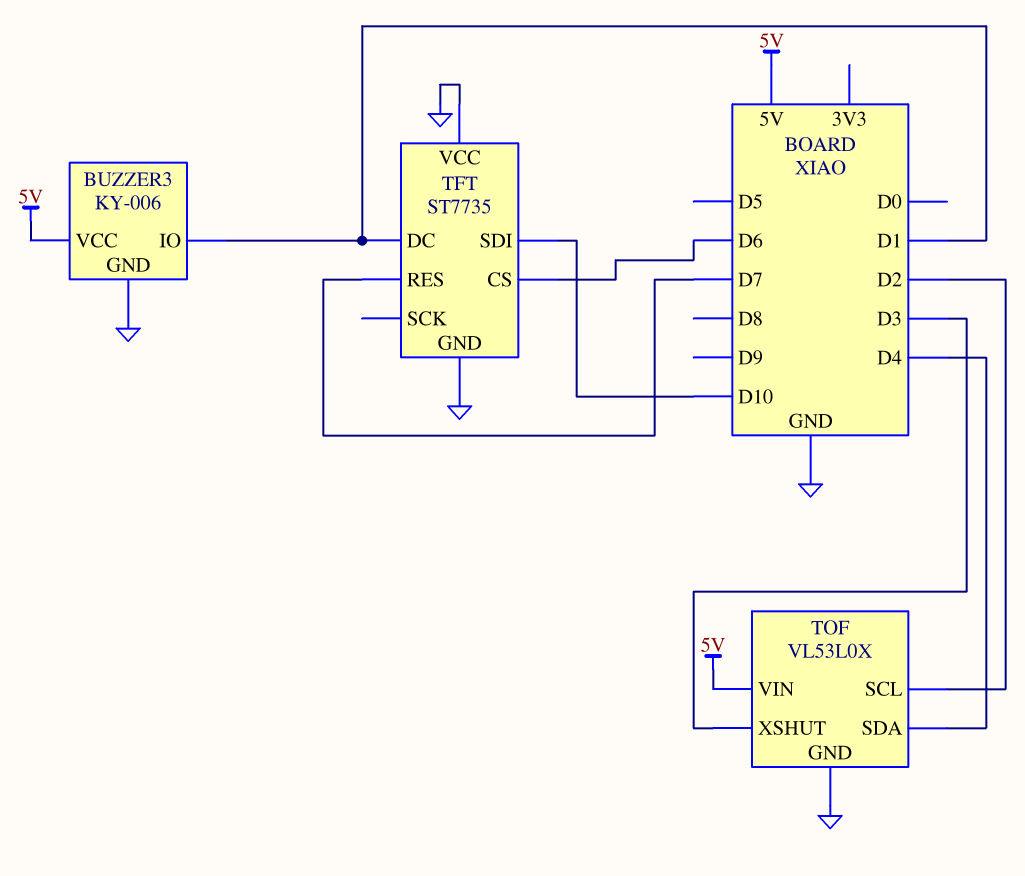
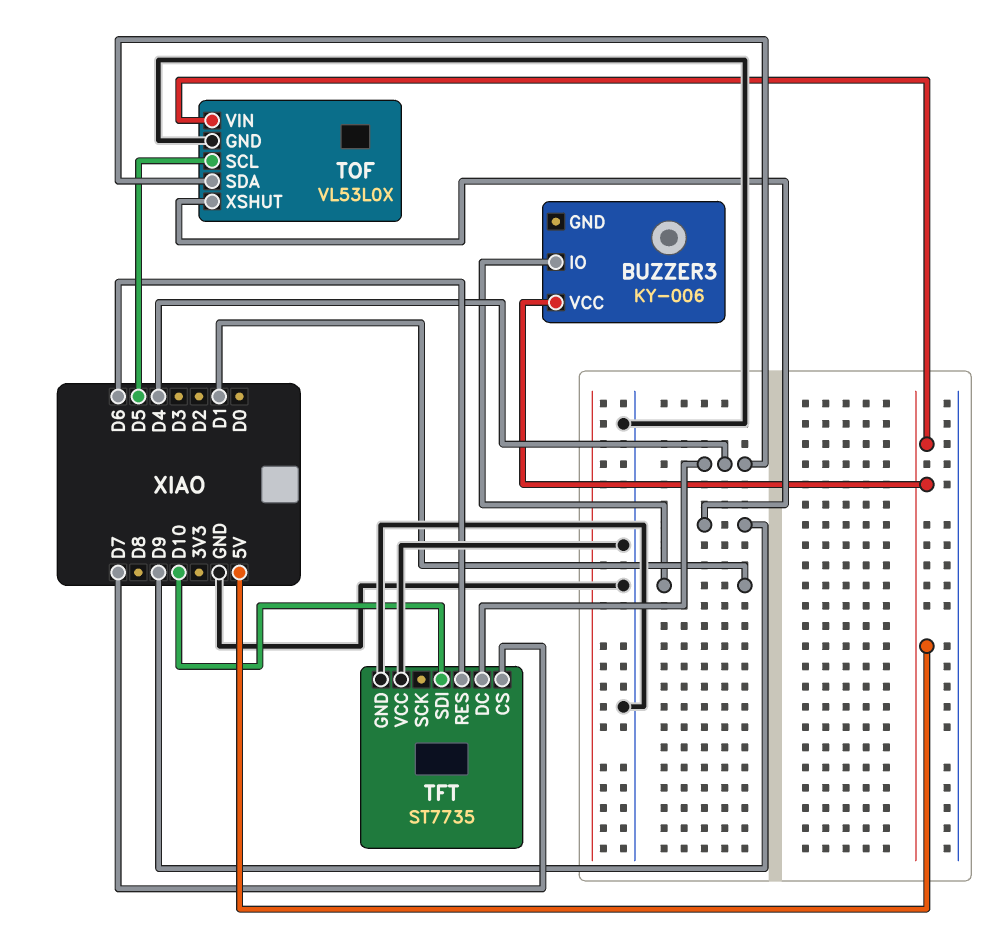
BUZZER3 pin GND: GND -> none
TFT pin CS: D6 -> D7
TFT pin DC: D1 -> D4
TFT pin RES: D7 -> D6
TOF pin SCL: D2 -> D5
TOF pin XSHUT: D3 -> D9

